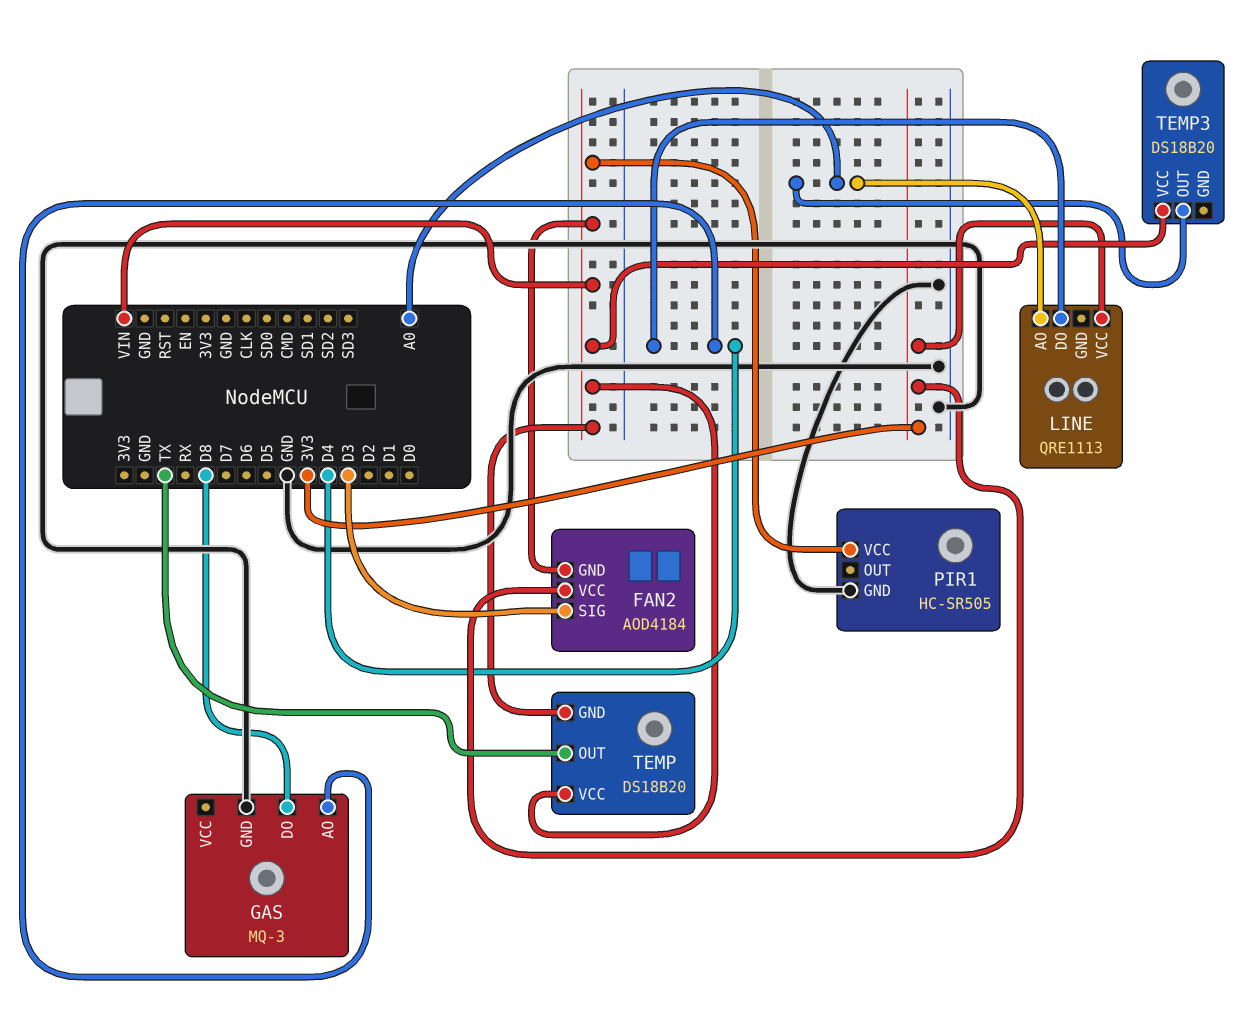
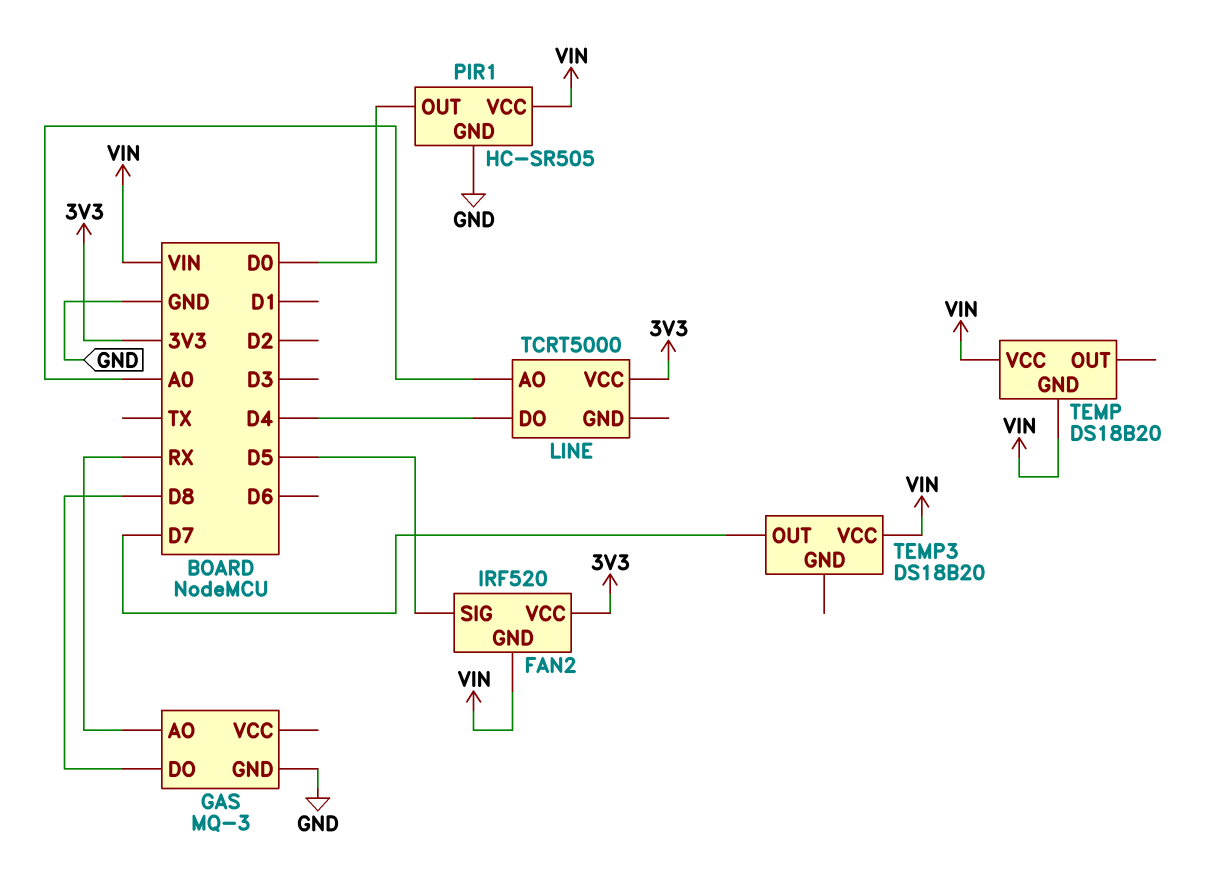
FAN2: AOD4184 -> IRF520
FAN2 pin SIG: D3 -> D5
GAS pin AO: D4 -> RX
LINE: QRE1113 -> TCRT5000
PIR1 pin OUT: none -> D0
TEMP pin OUT: TX -> none
TEMP3 pin OUT: A0 -> D7

